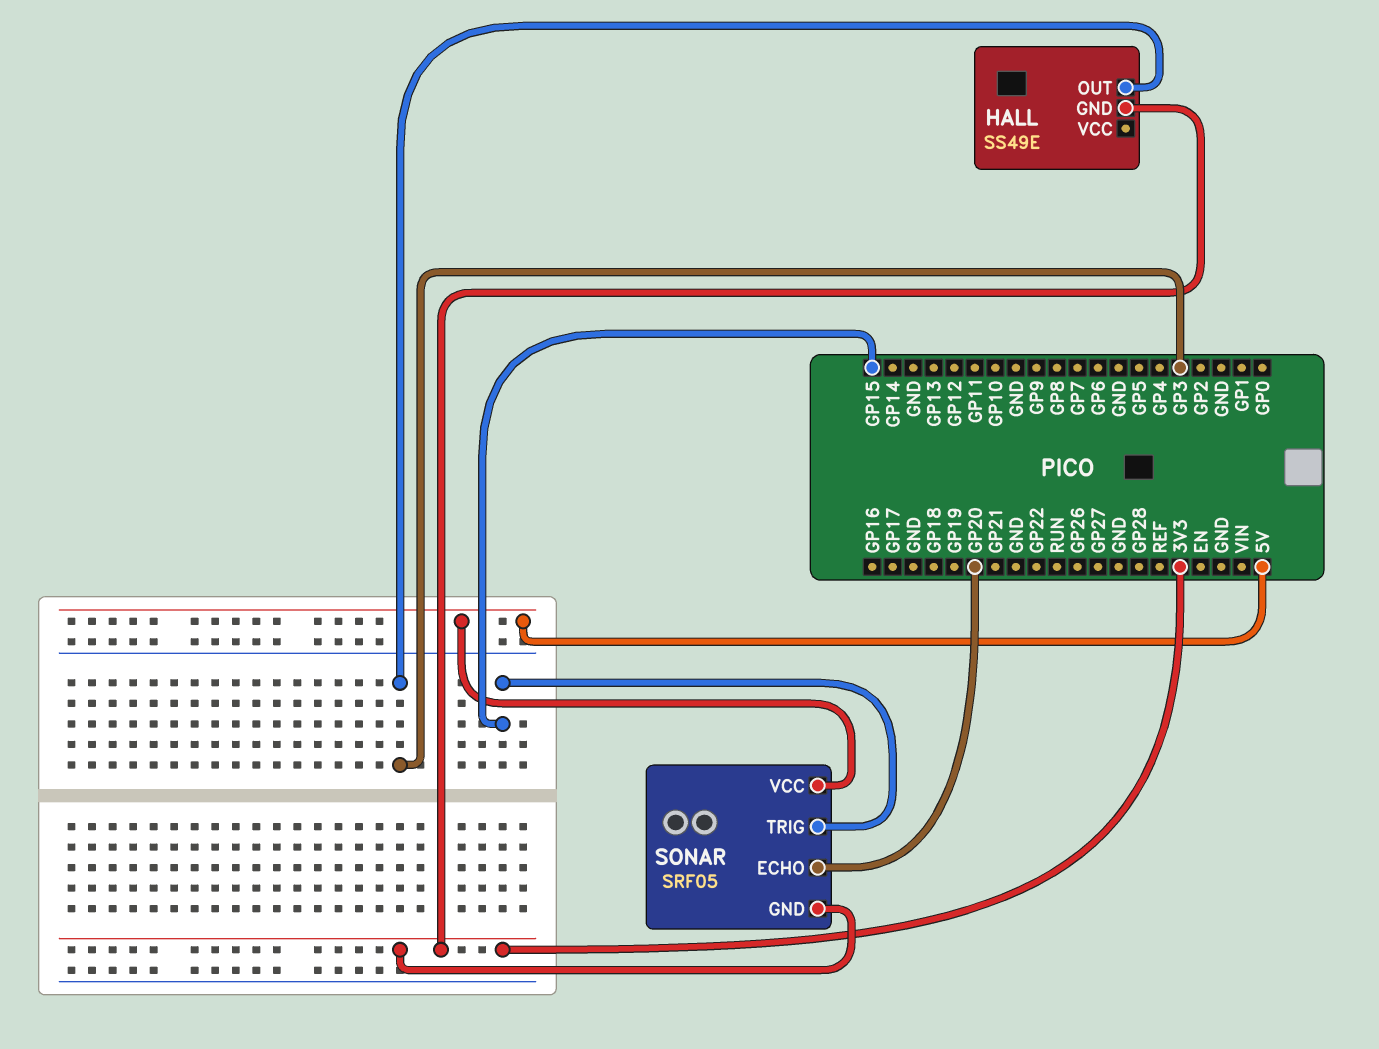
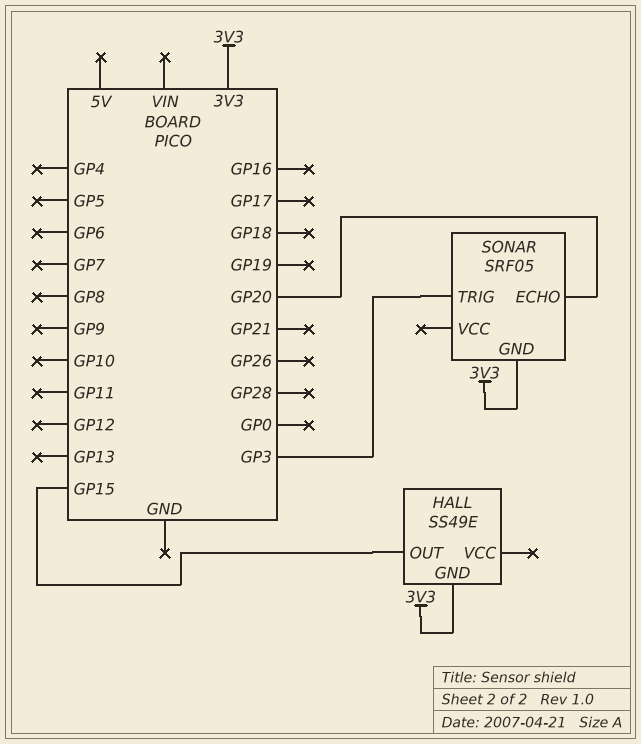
HALL pin OUT: GP3 -> GP15
SONAR pin TRIG: GP15 -> GP3
SONAR pin VCC: 5V -> none

